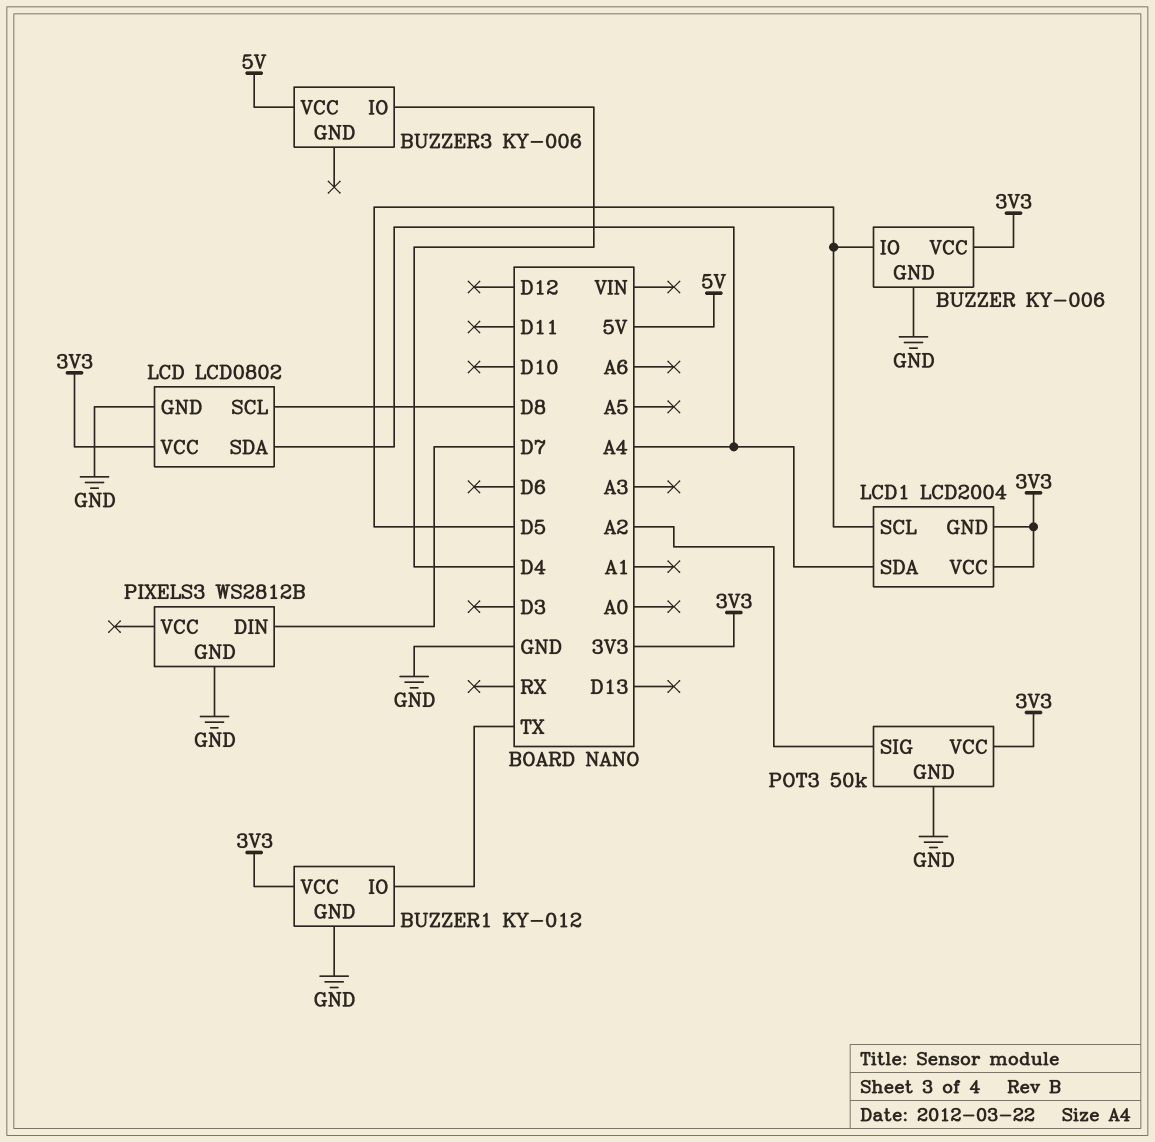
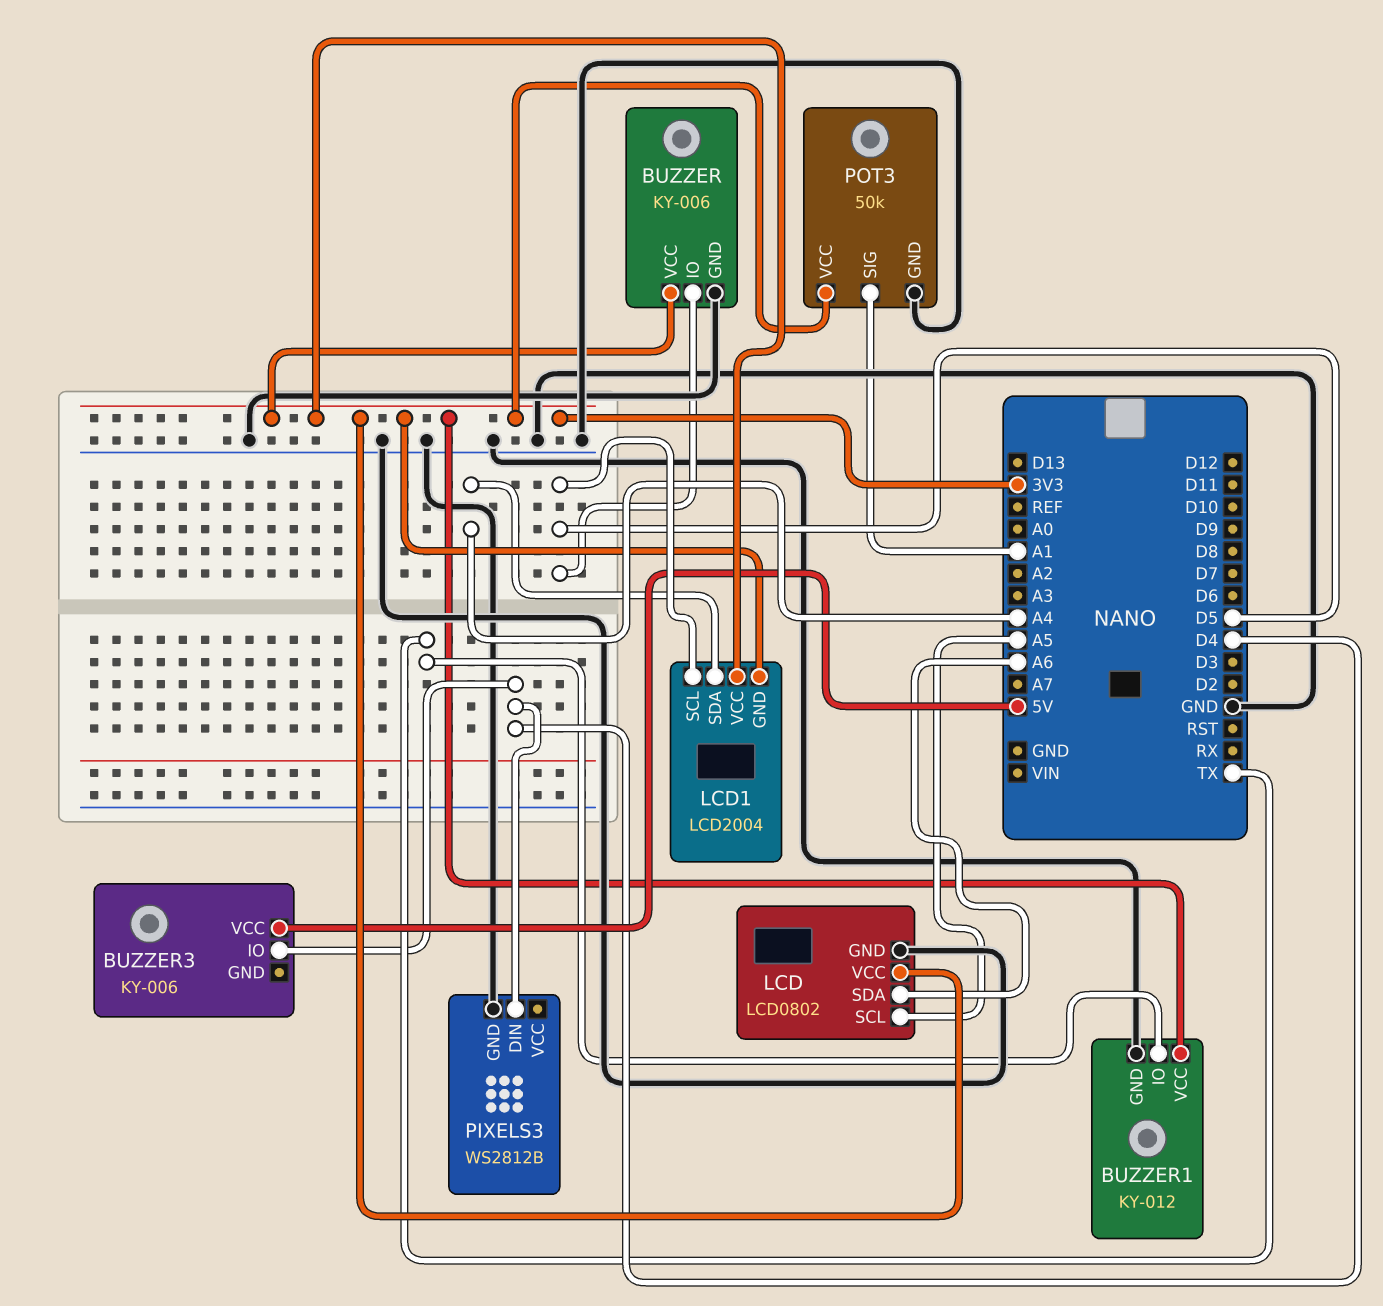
LCD pin SCL: D8 -> A5
LCD pin SDA: A4 -> A6
PIXELS3 pin DIN: D7 -> D4
POT3 pin SIG: A2 -> A1

